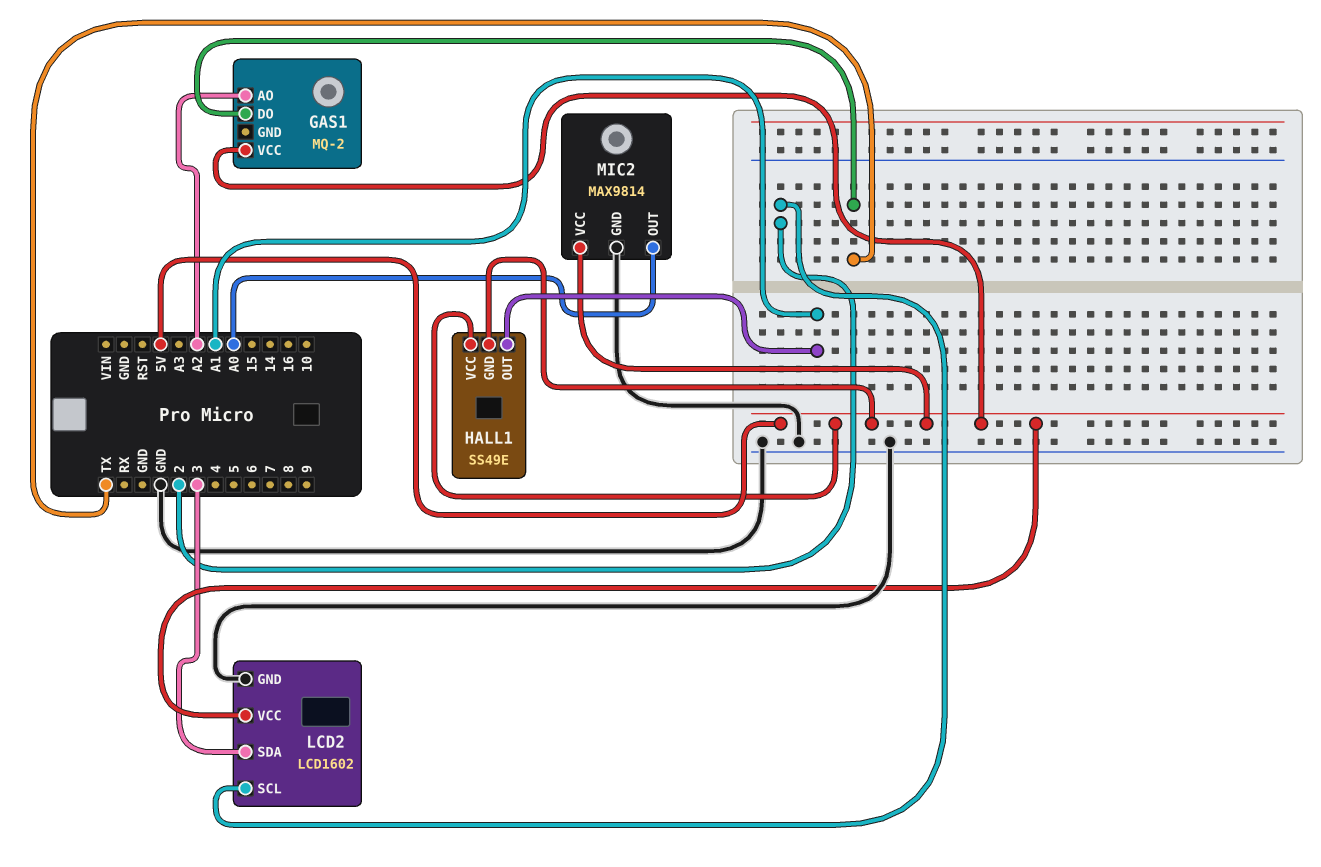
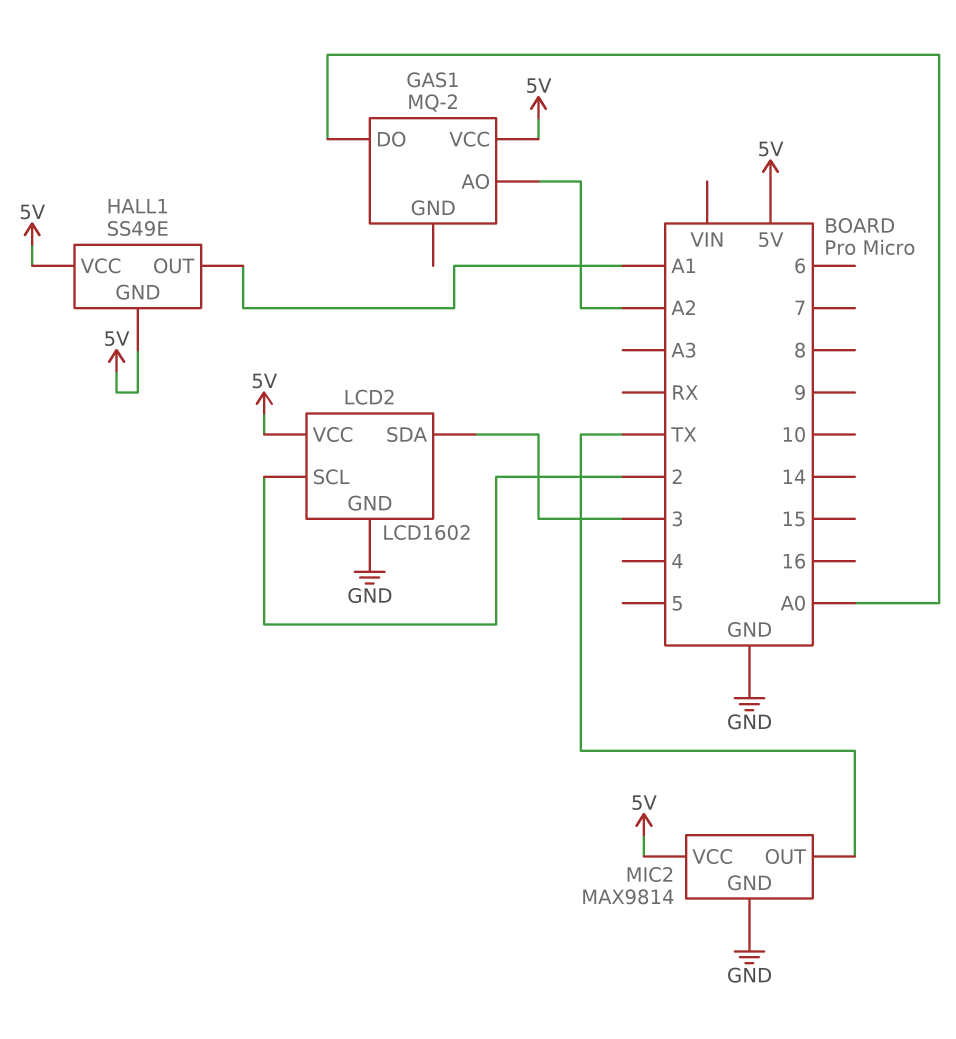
GAS1 pin DO: TX -> A0
MIC2 pin OUT: A0 -> TX

